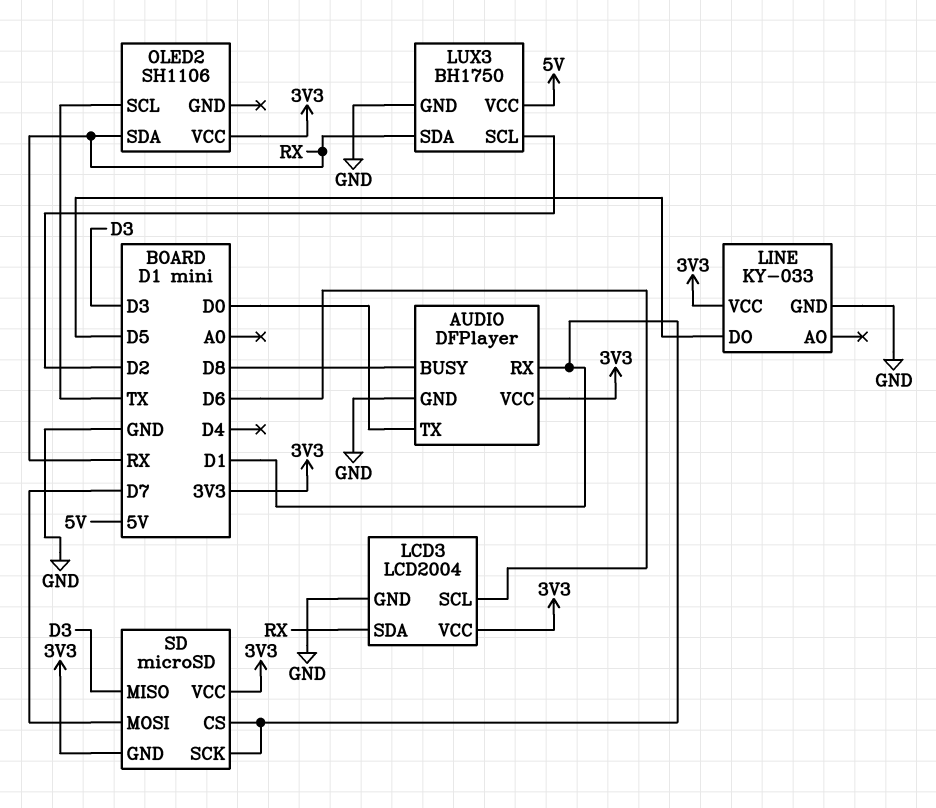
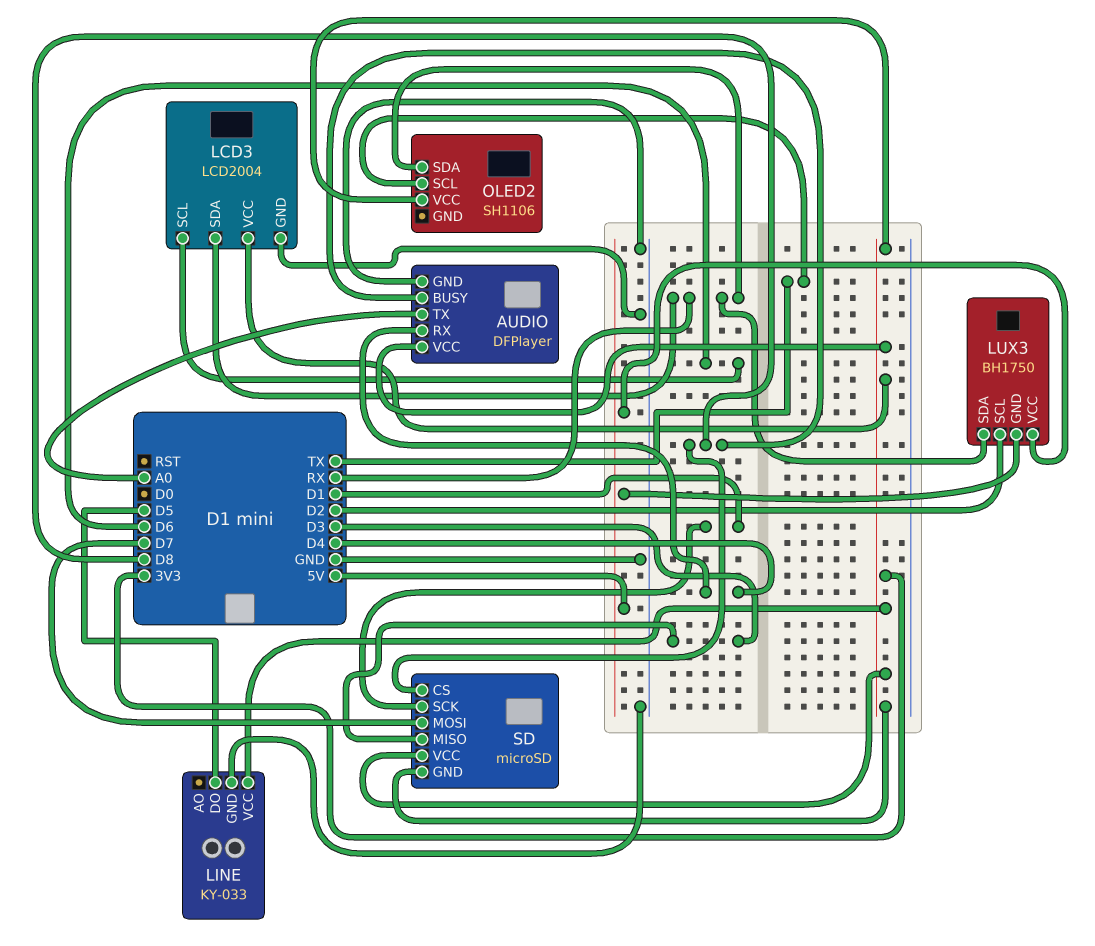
AUDIO pin RX: D1 -> D4
AUDIO pin TX: D0 -> A0
LUX3 pin GND: GND -> 5V
SD pin CS: D1 -> D8

